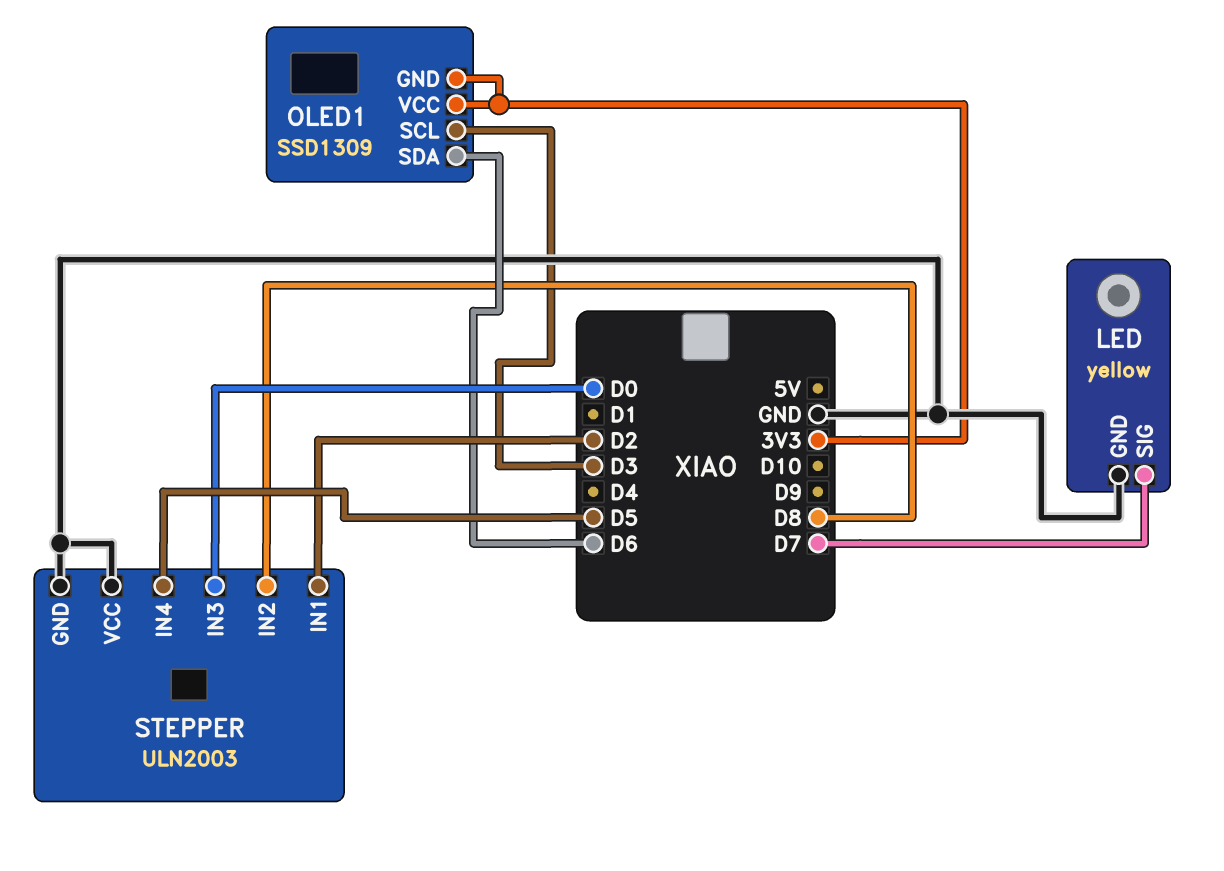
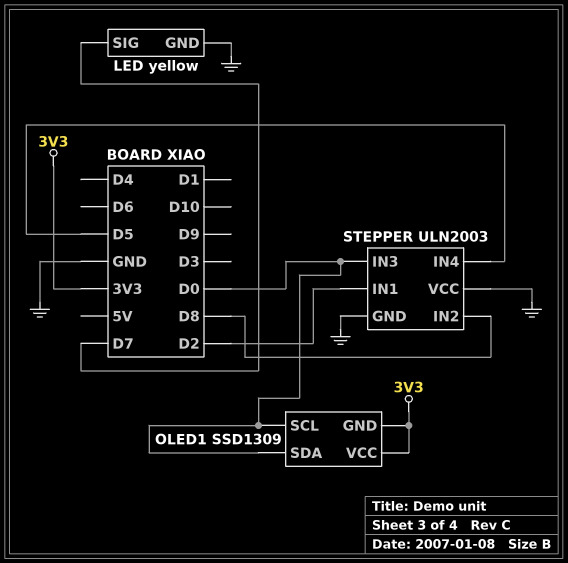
OLED1 pin SCL: D3 -> D0
OLED1 pin SDA: D6 -> D0

